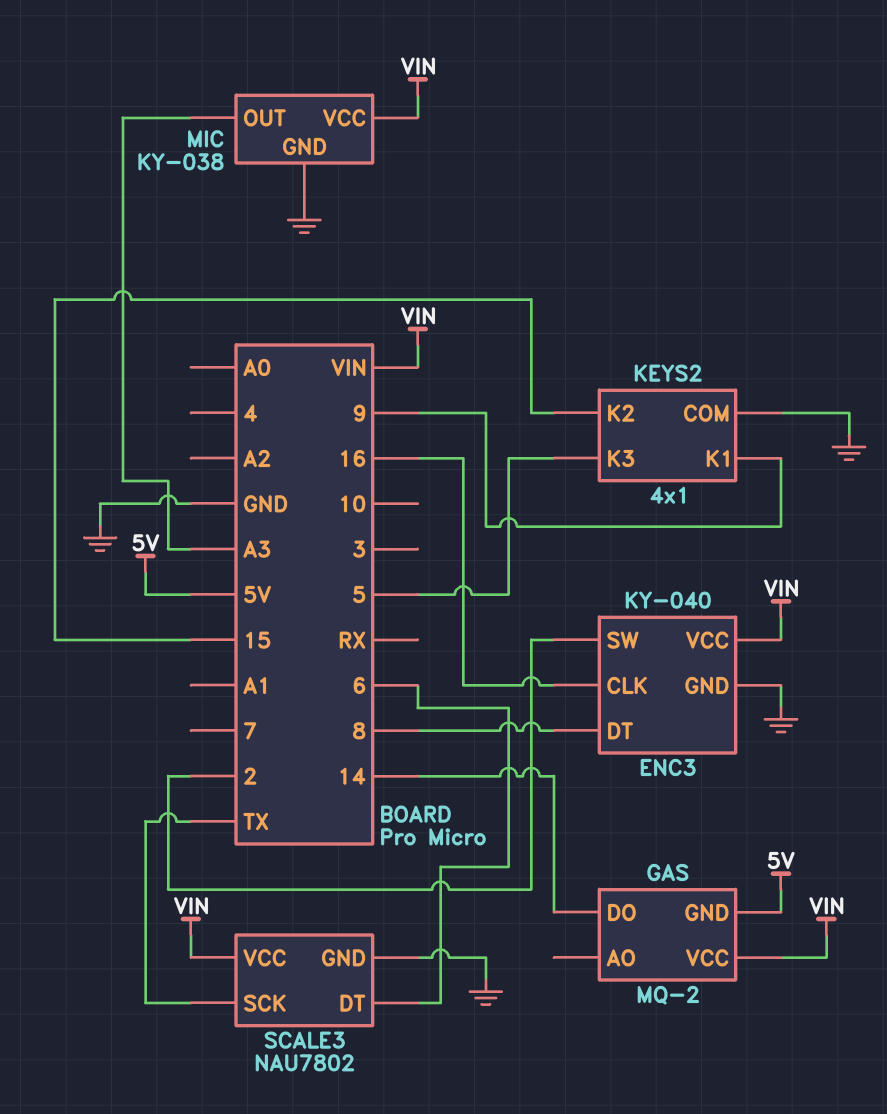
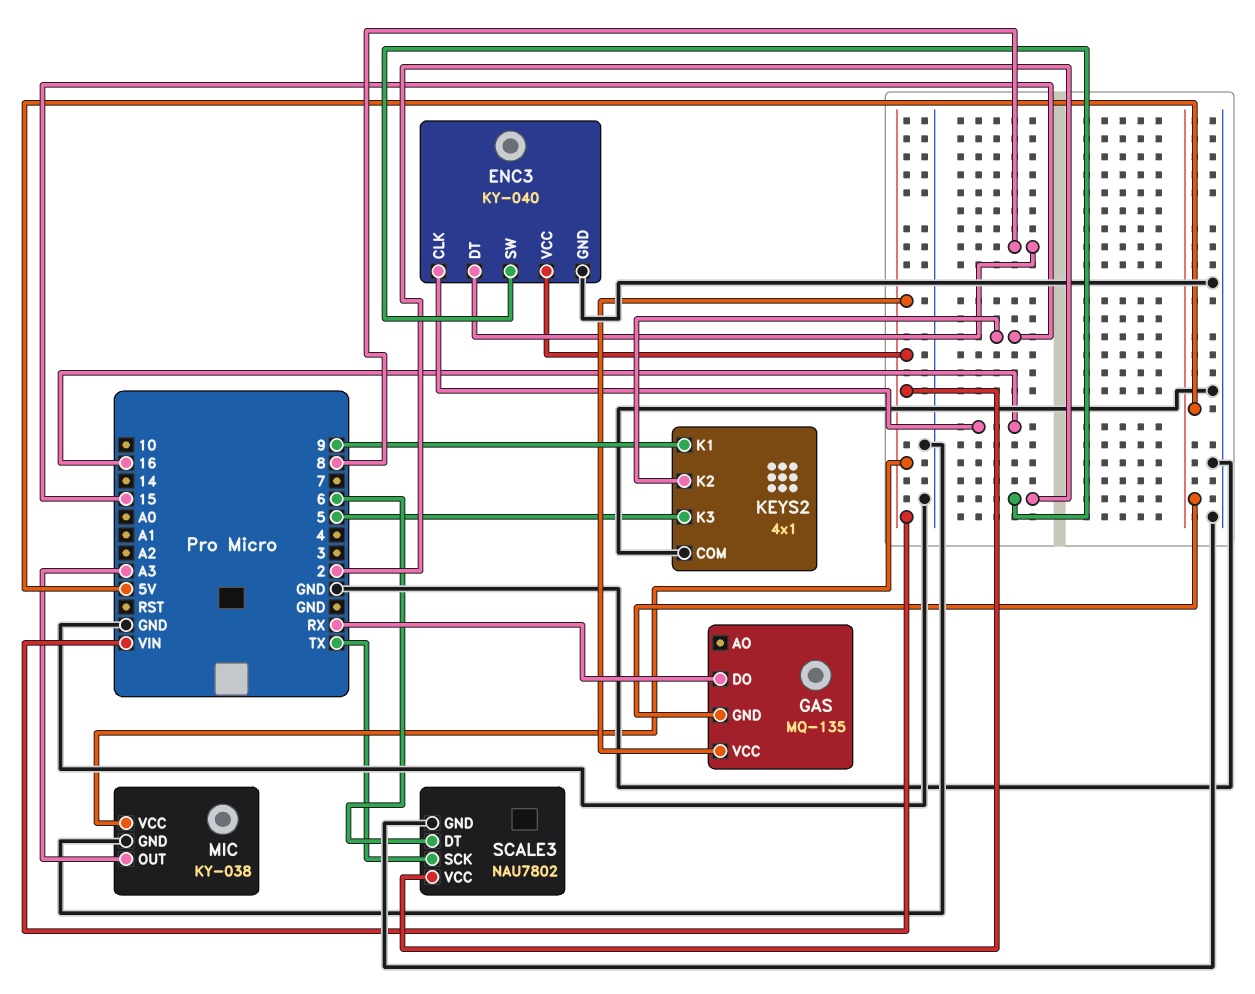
GAS: MQ-2 -> MQ-135
GAS pin DO: 14 -> RX

